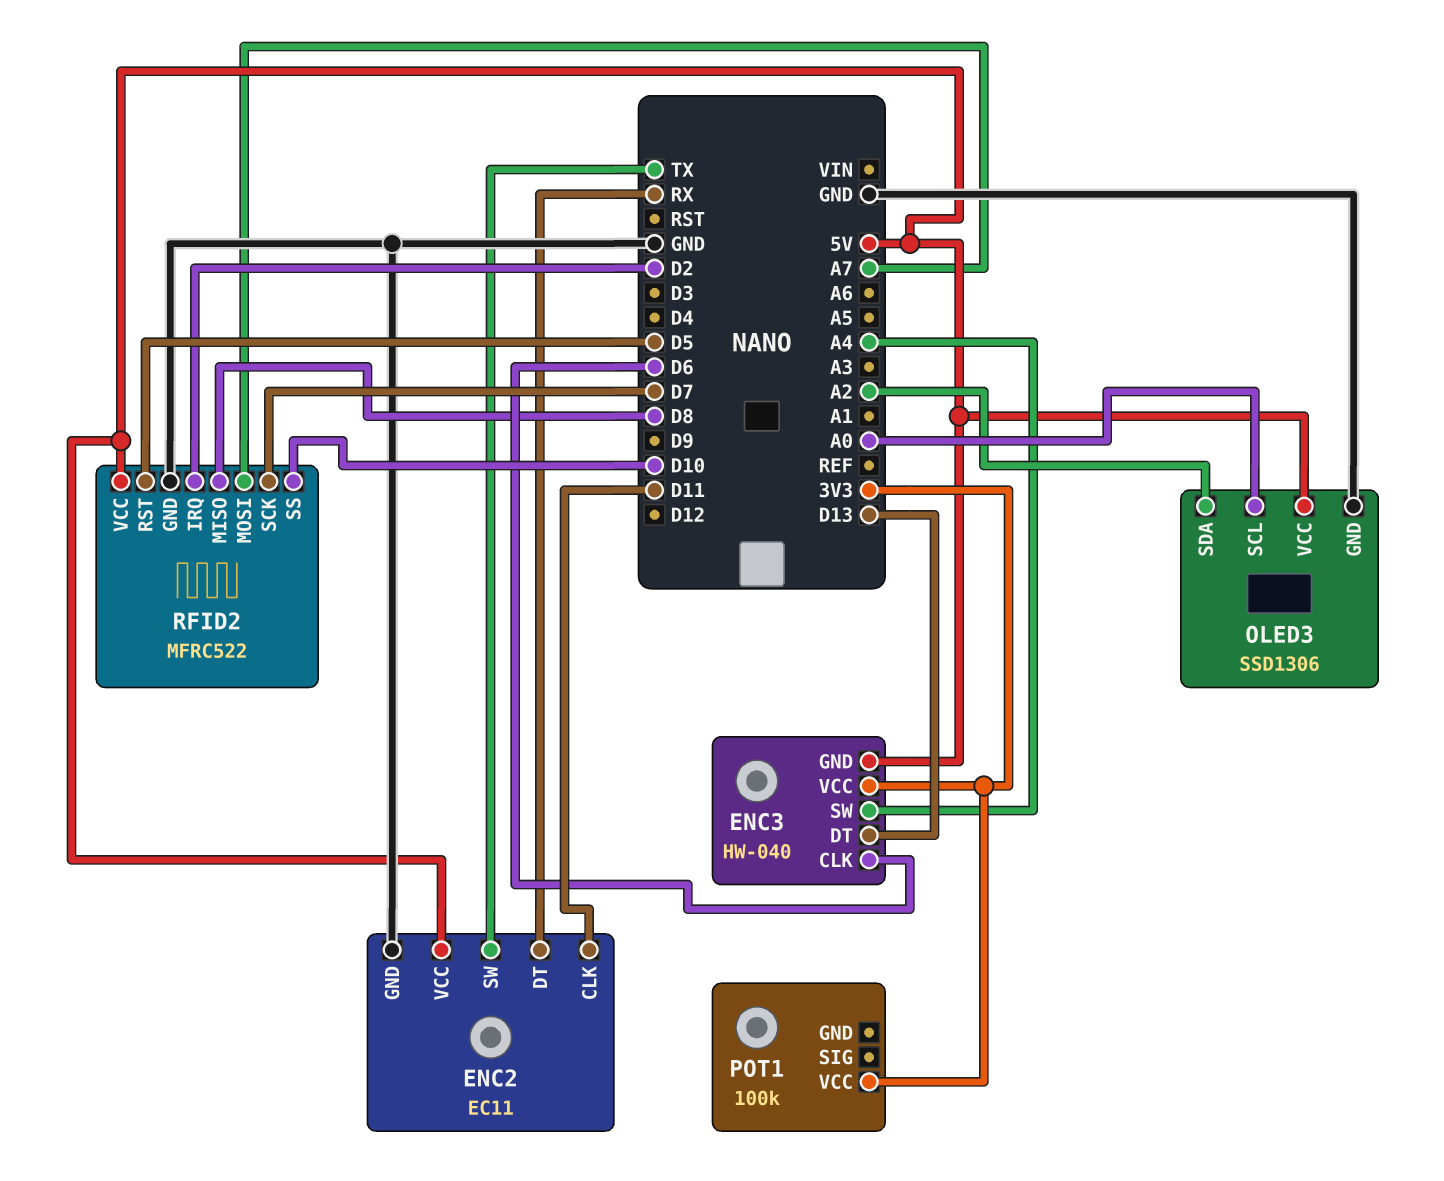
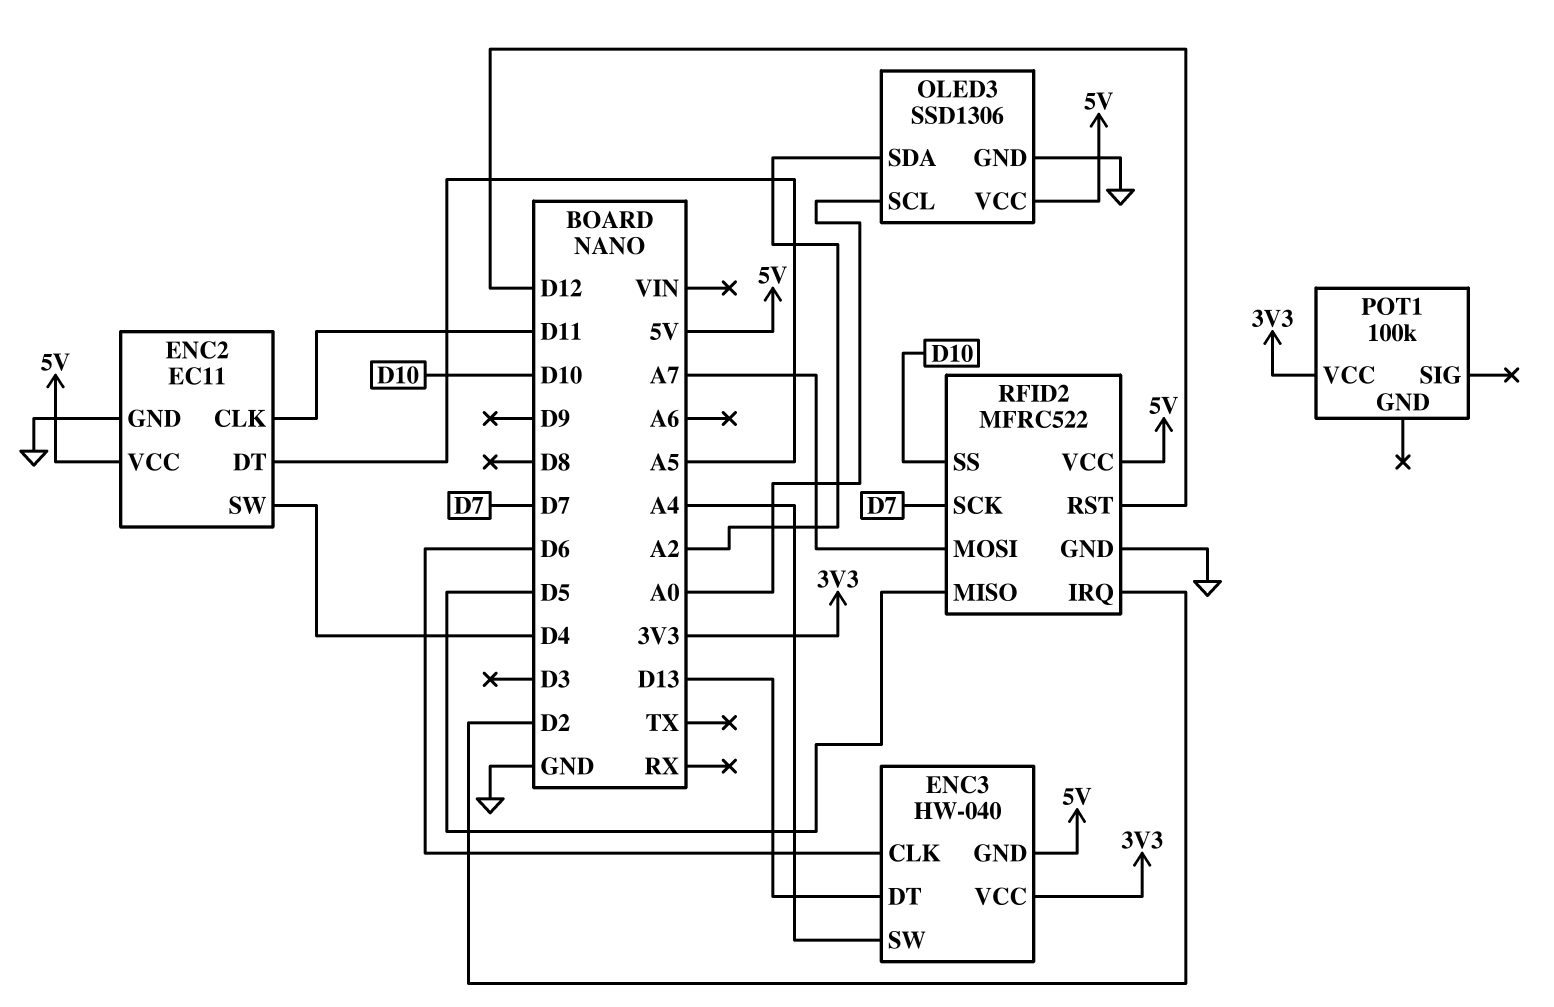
ENC2 pin DT: RX -> A5
ENC2 pin SW: TX -> D4
RFID2 pin MISO: D8 -> D5
RFID2 pin RST: D5 -> D12

